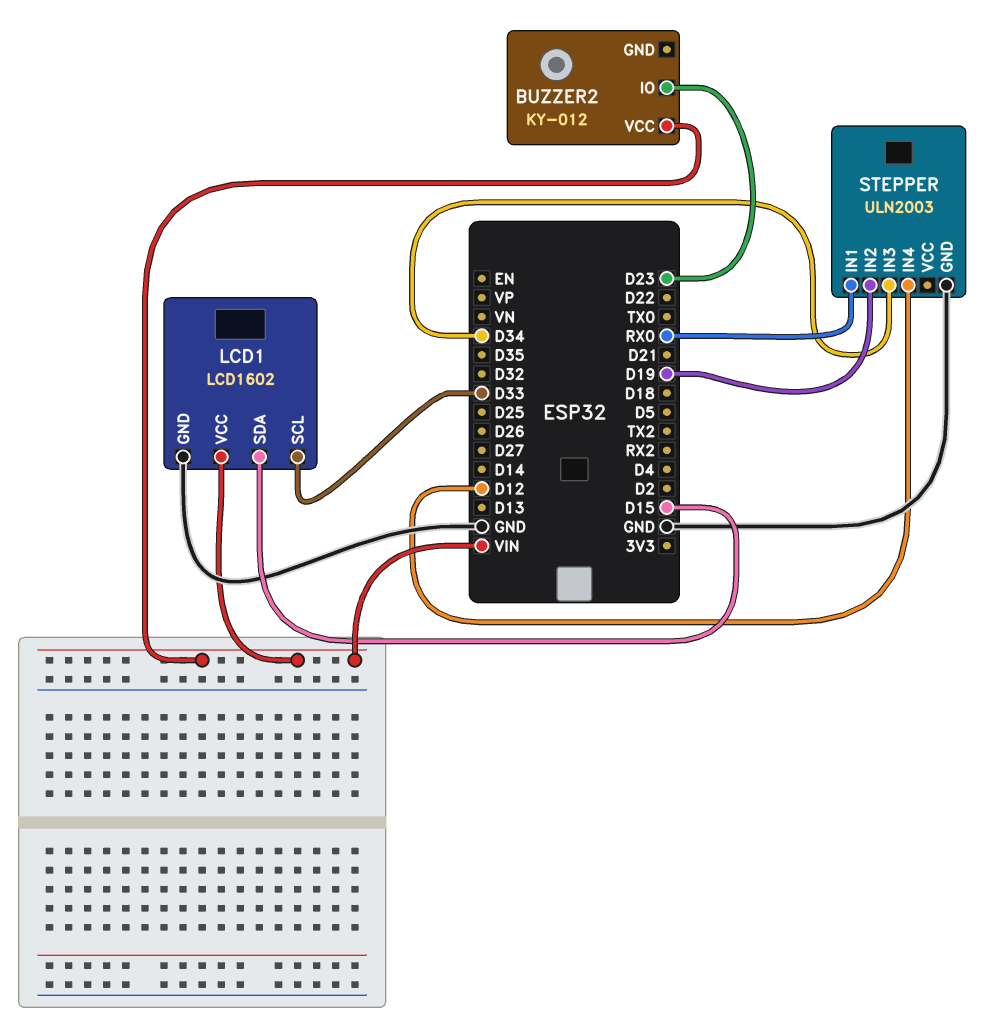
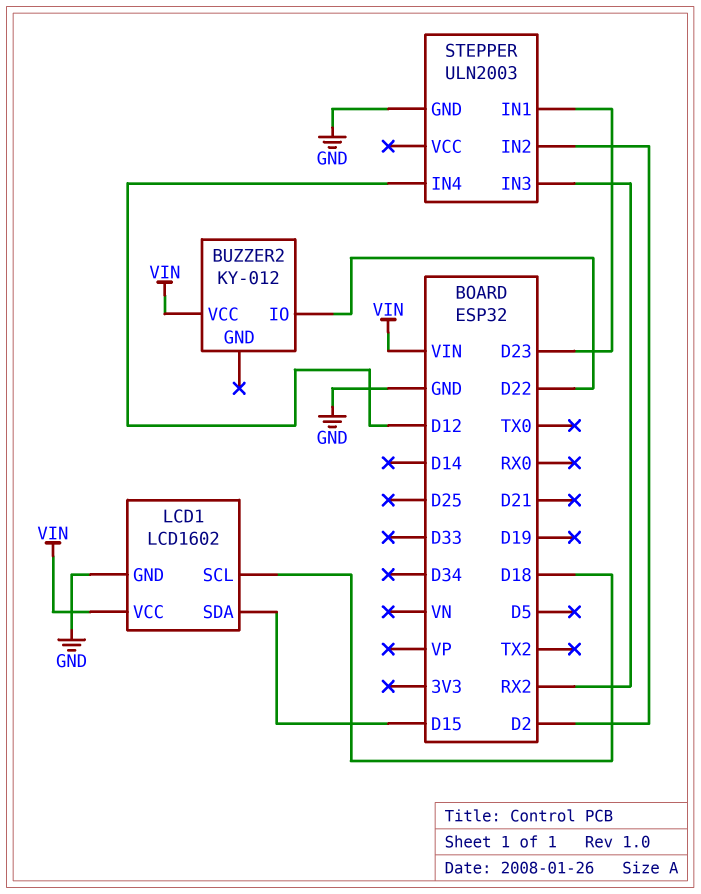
BUZZER2 pin IO: D23 -> D22
LCD1 pin SCL: D33 -> D18
STEPPER pin IN1: RX0 -> D23
STEPPER pin IN2: D19 -> D2
STEPPER pin IN3: D34 -> RX2

